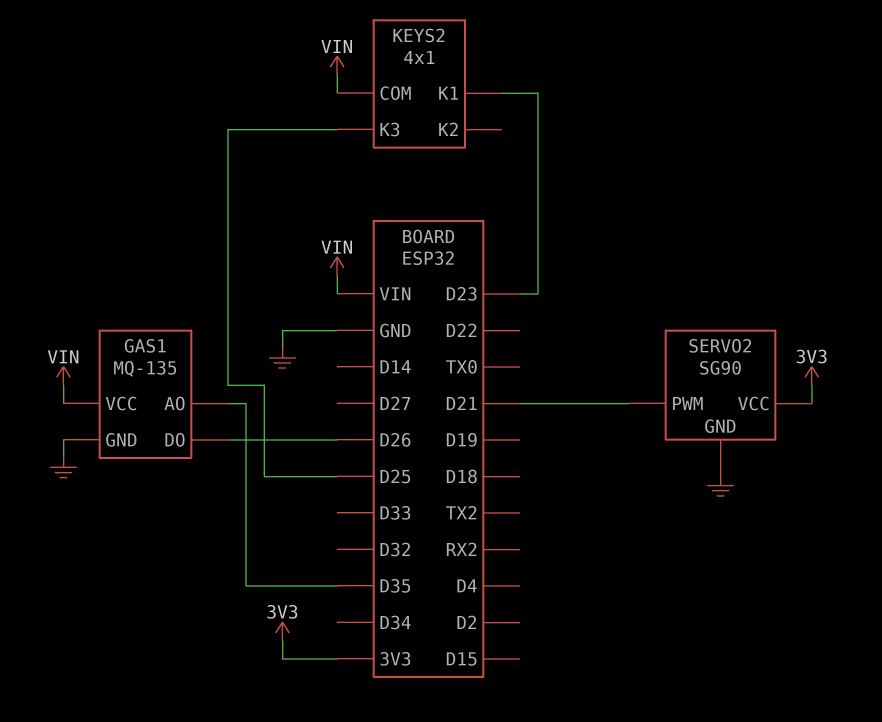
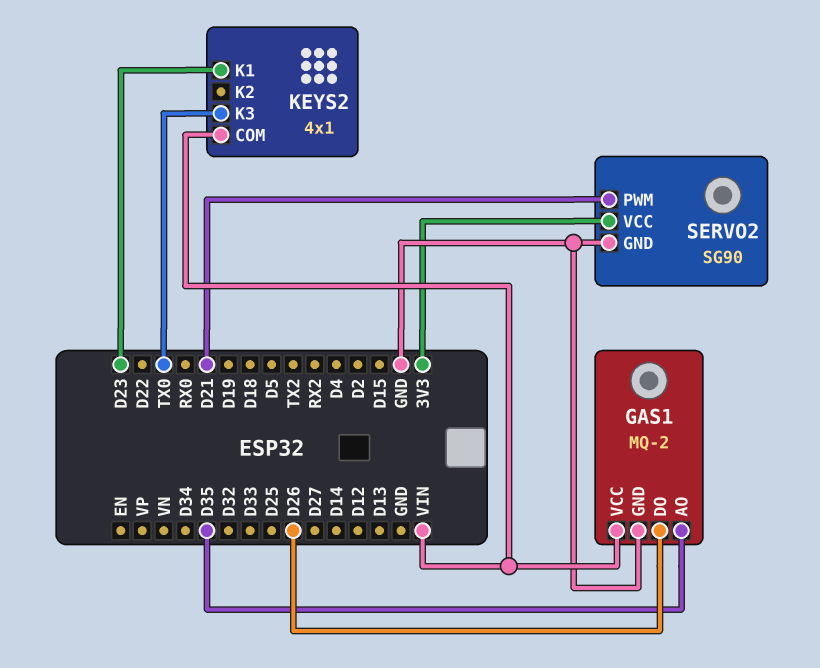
GAS1: MQ-135 -> MQ-2
KEYS2 pin K3: D25 -> TX0

